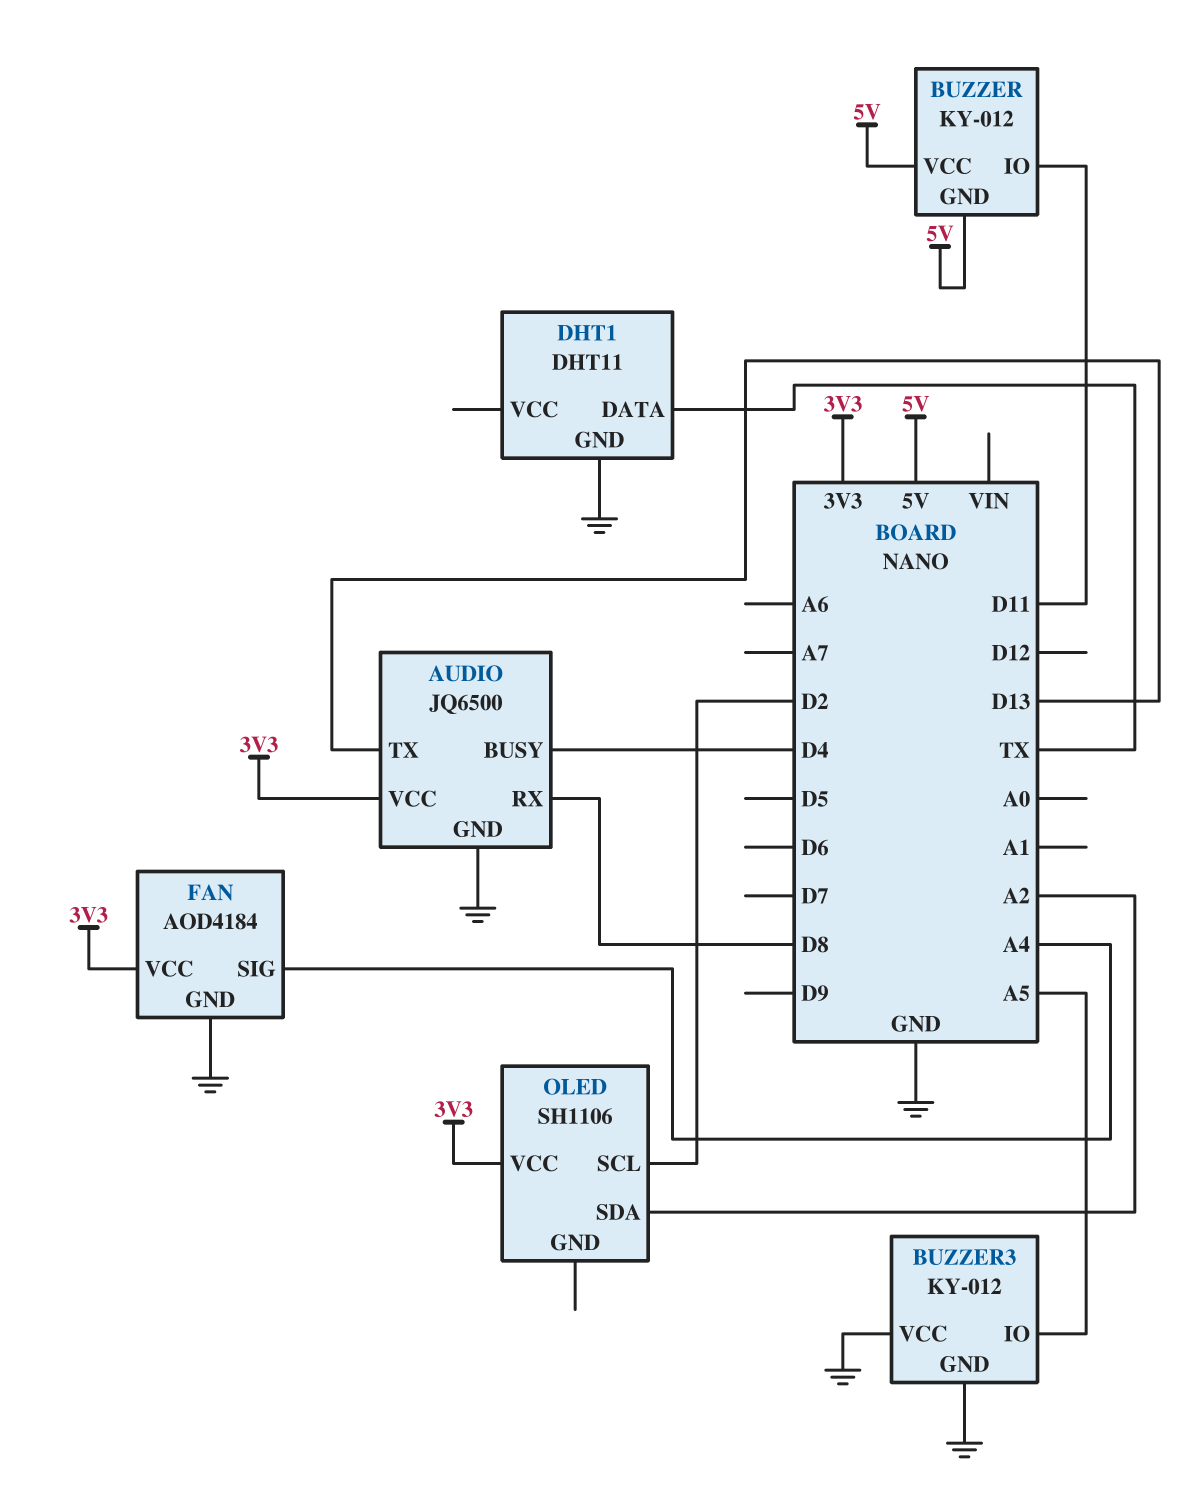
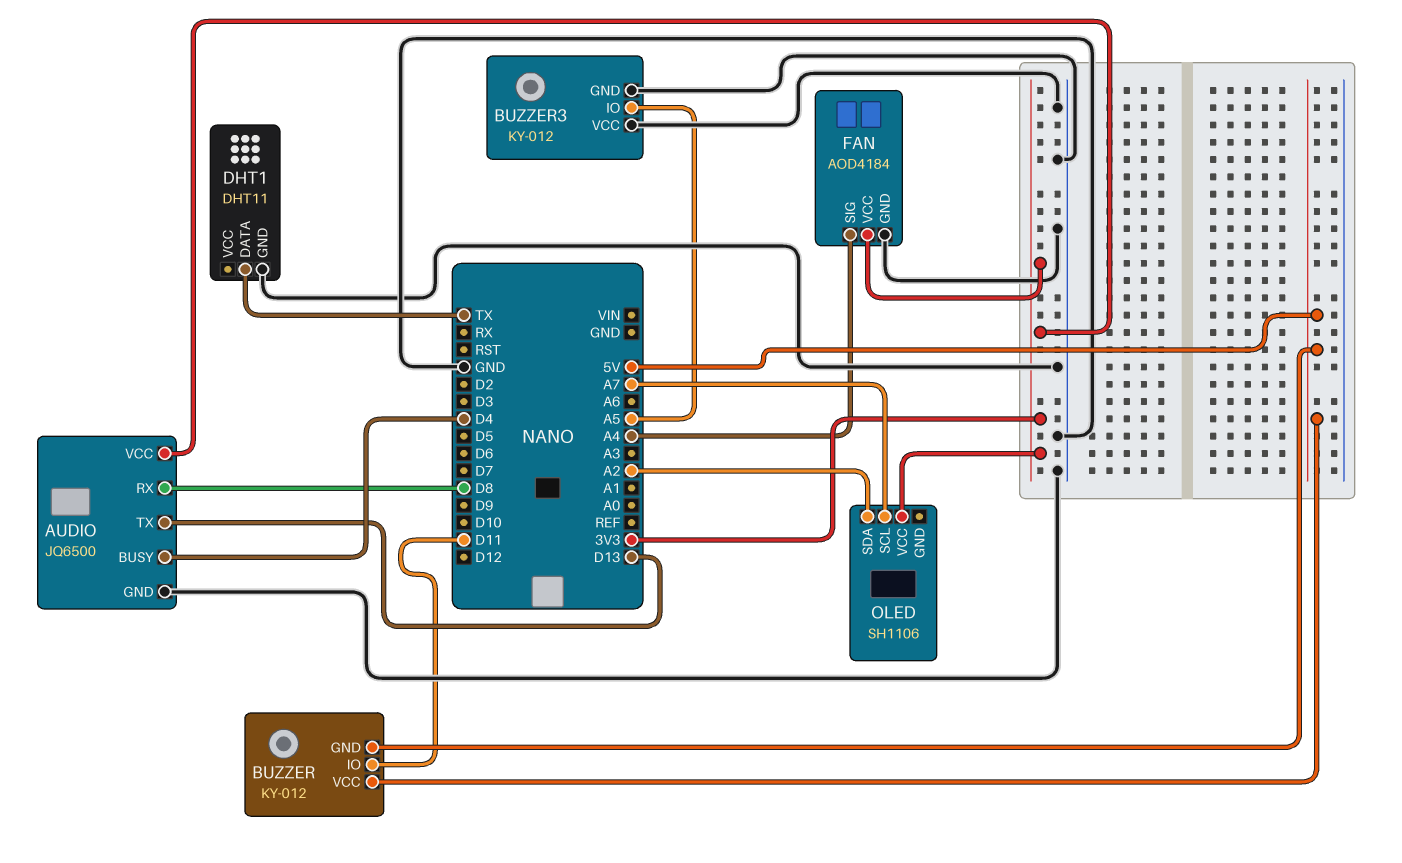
OLED pin SCL: D2 -> A7

